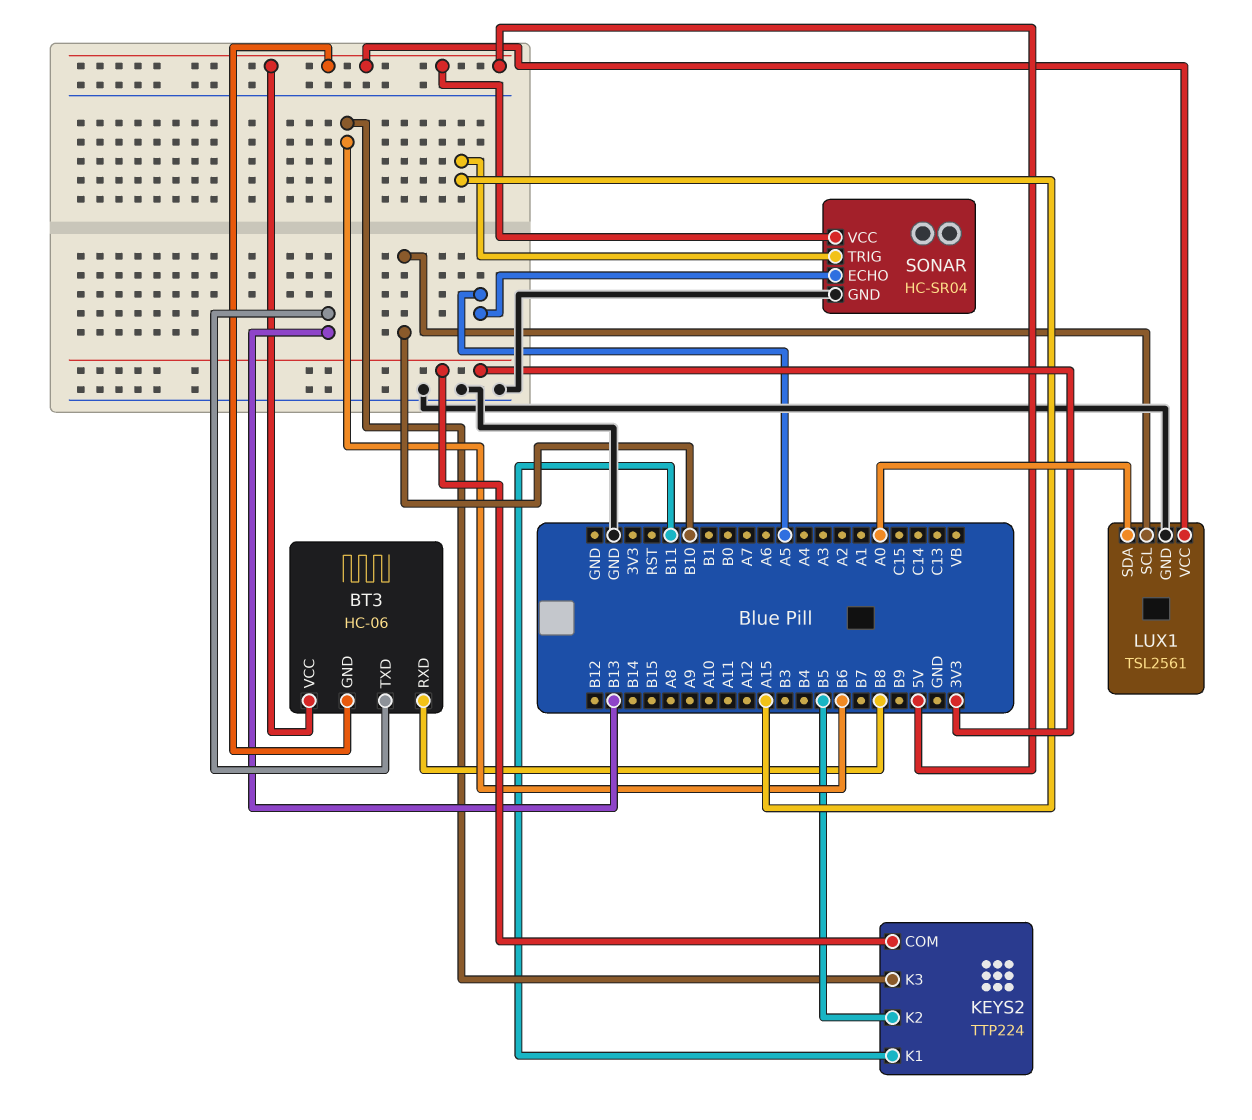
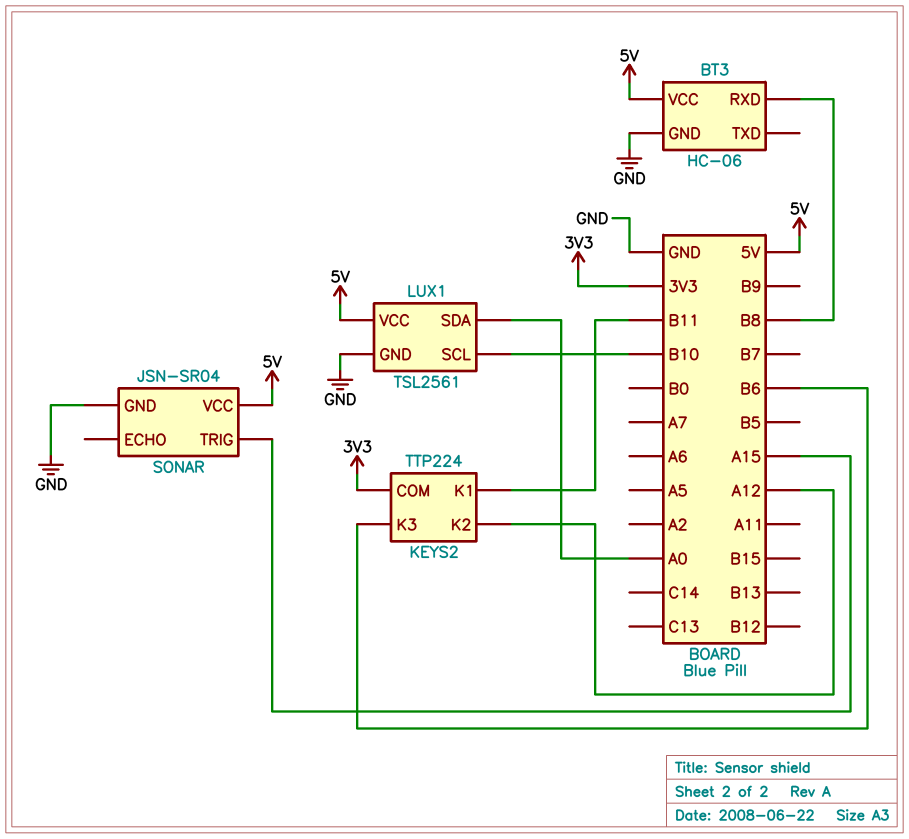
BT3 pin GND: 5V -> GND
BT3 pin TXD: B13 -> none
KEYS2 pin K2: B5 -> A12
SONAR: HC-SR04 -> JSN-SR04
SONAR pin ECHO: A5 -> none

